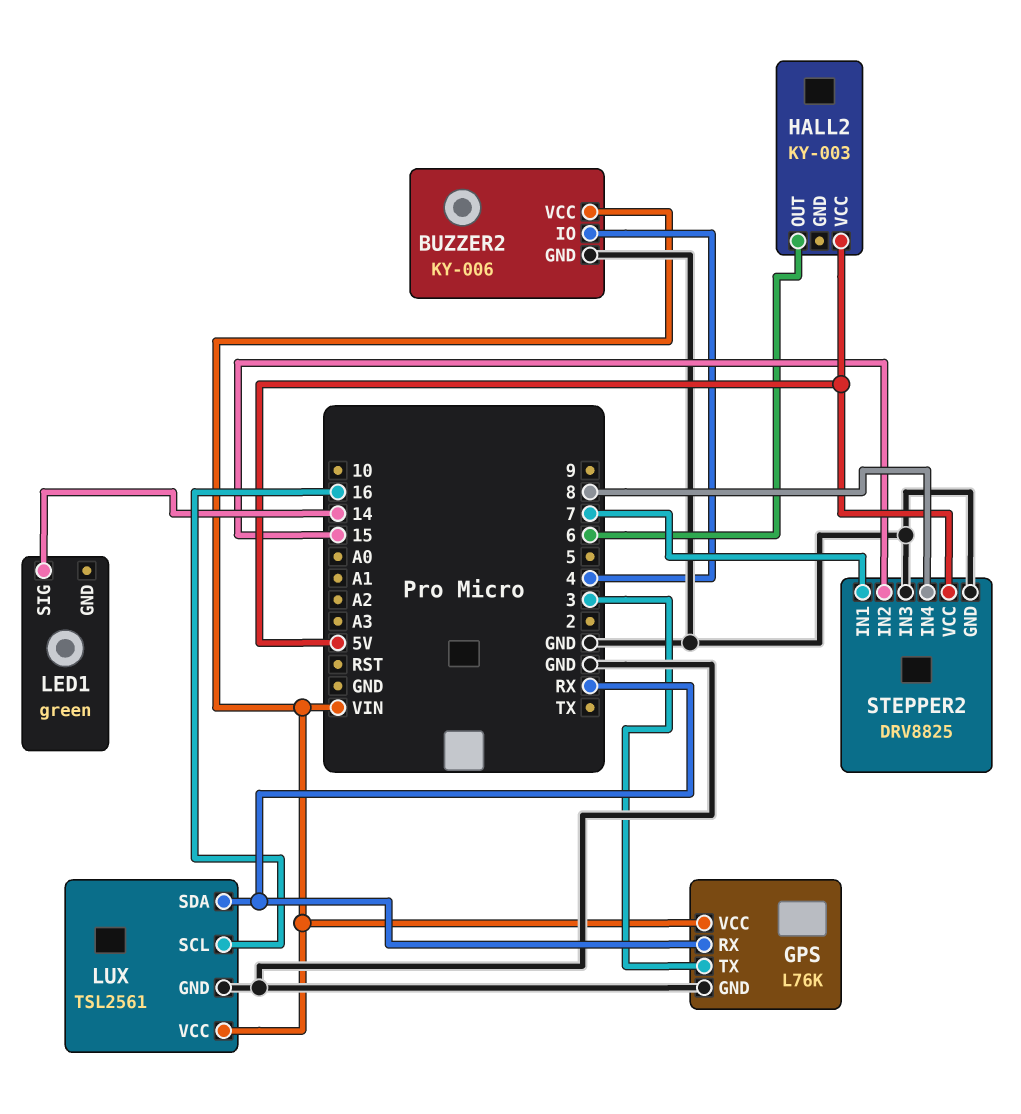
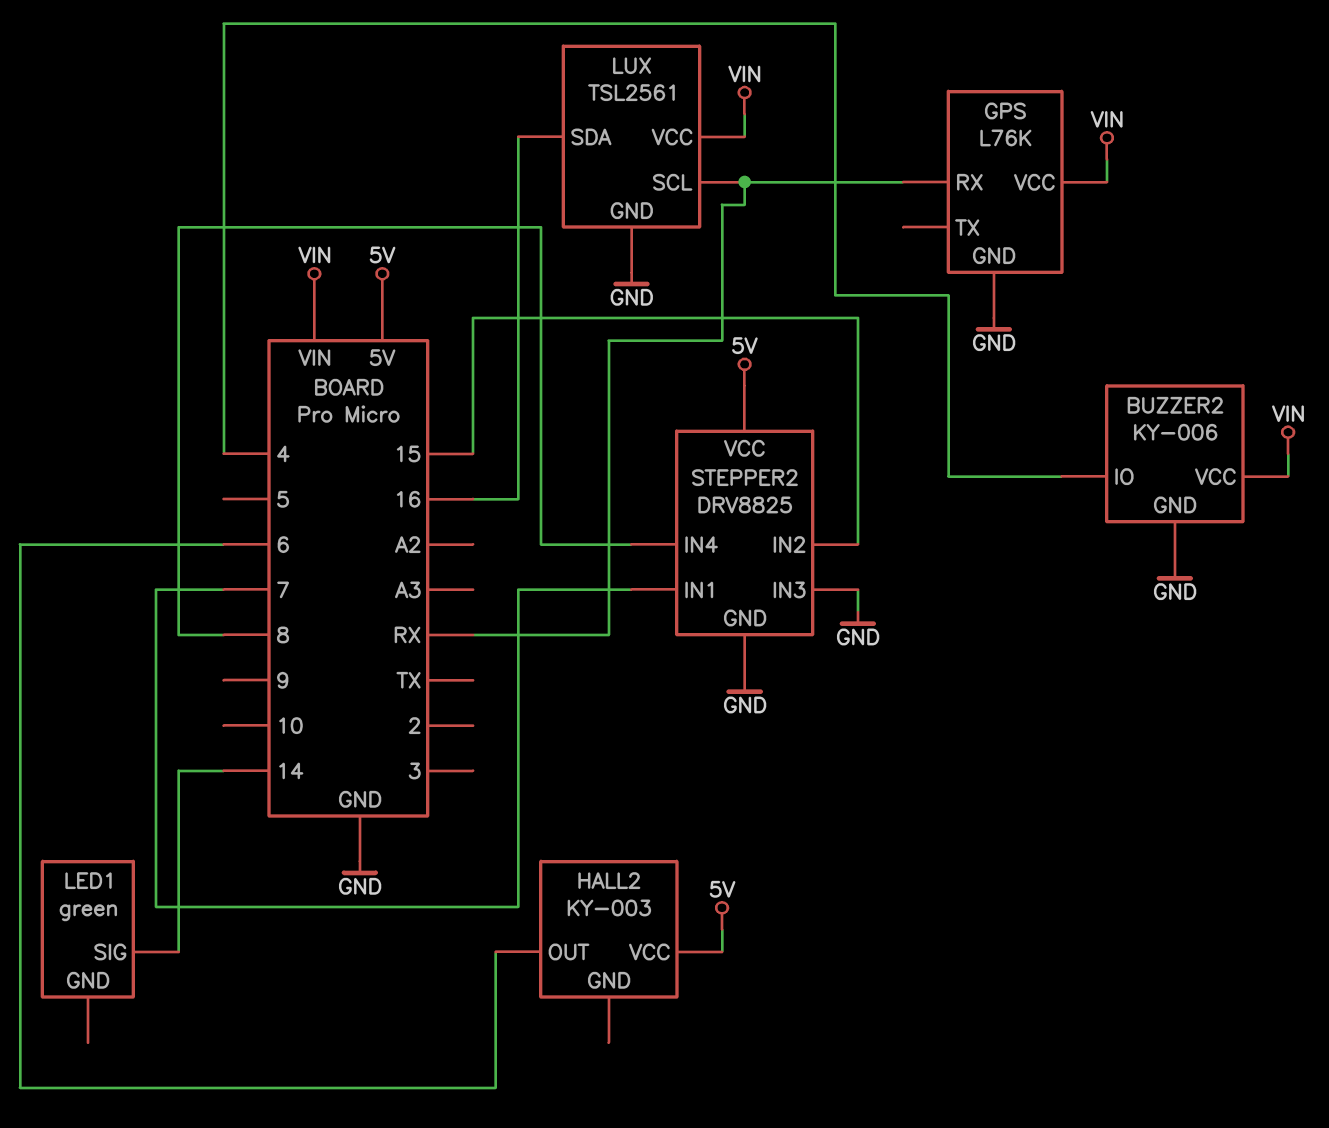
GPS pin TX: 3 -> none
LUX pin SCL: 16 -> RX
LUX pin SDA: RX -> 16

